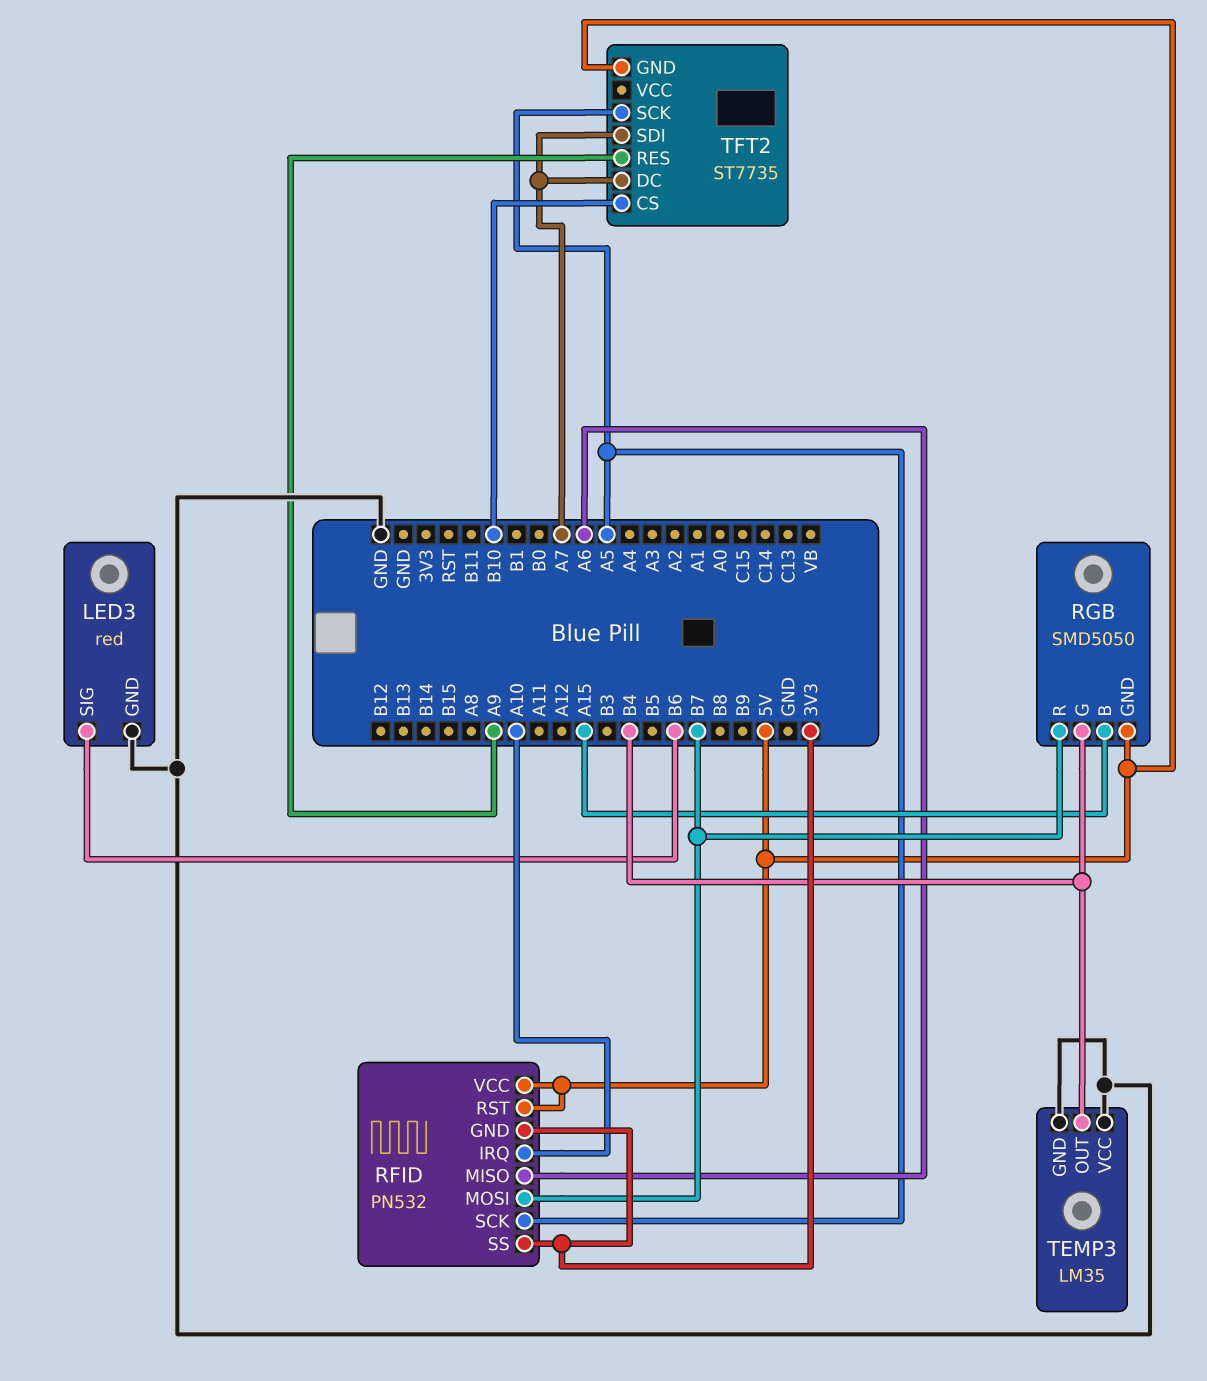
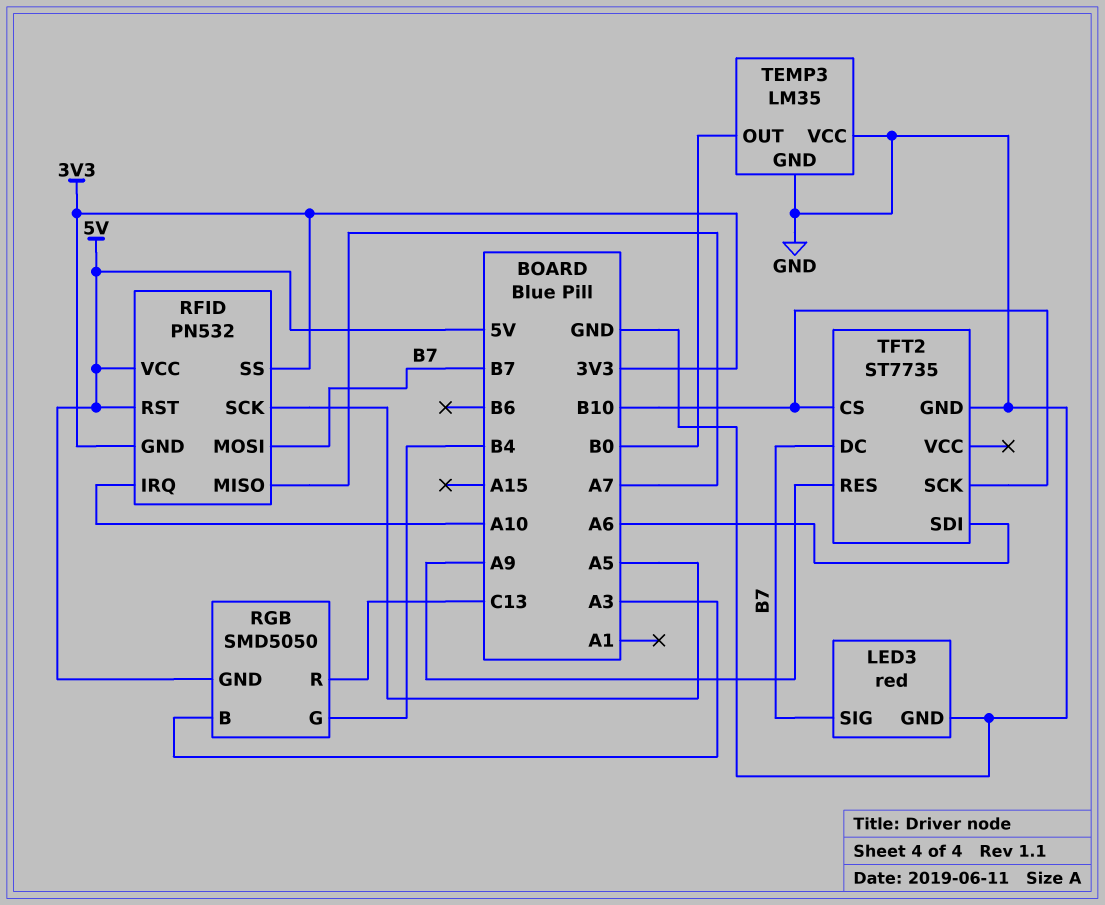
LED3 pin SIG: B6 -> B7
RFID pin MISO: A6 -> A7
RGB pin B: A15 -> A3
RGB pin R: B7 -> C13
TEMP3 pin OUT: B4 -> B0
TFT2 pin DC: A7 -> B7
TFT2 pin GND: 5V -> GND
TFT2 pin SCK: A5 -> B10
TFT2 pin SDI: A7 -> A6

